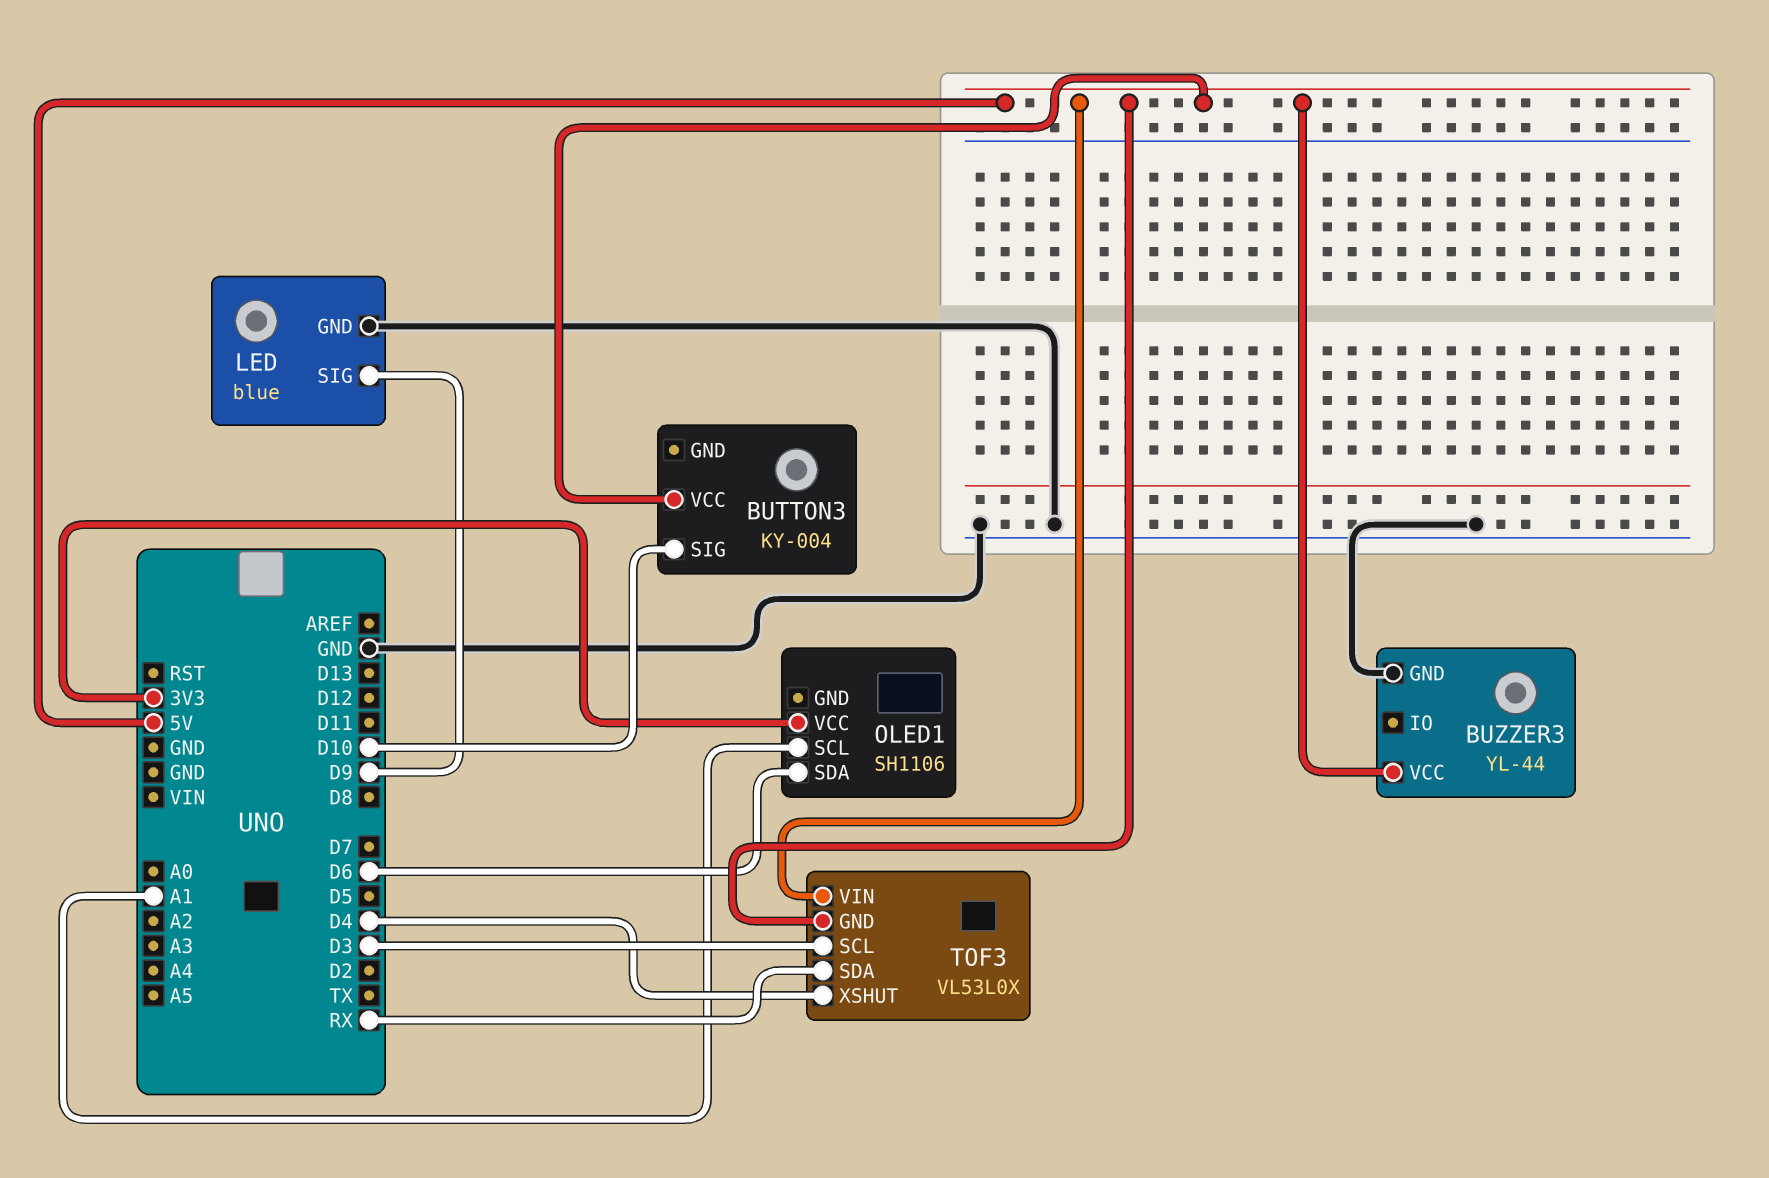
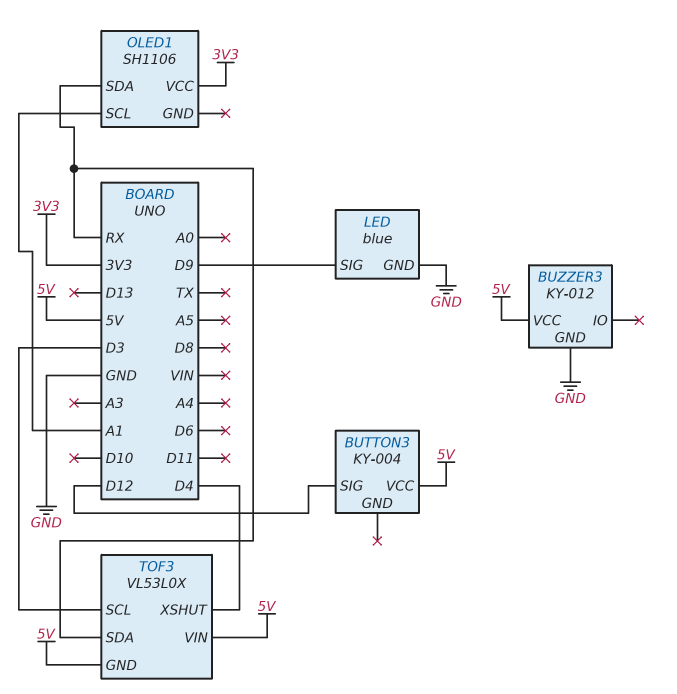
BUTTON3 pin SIG: D10 -> D12
BUZZER3: YL-44 -> KY-012
OLED1 pin SDA: D6 -> RX

